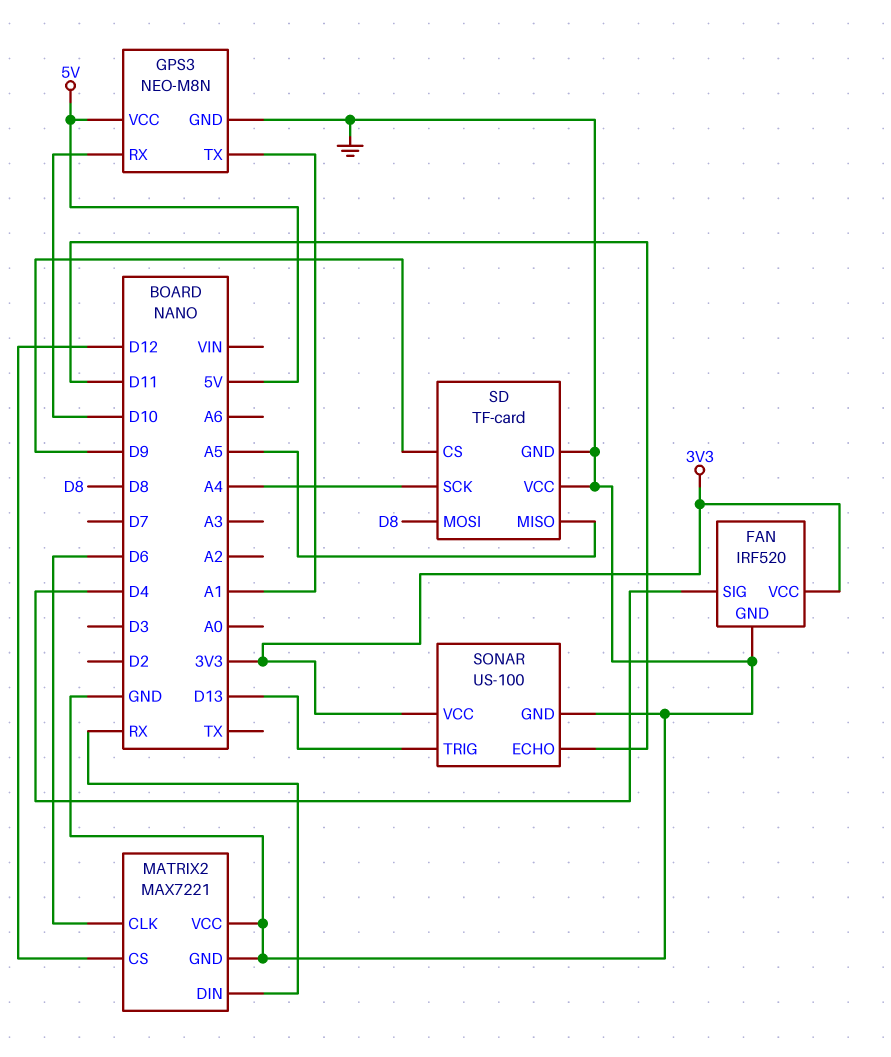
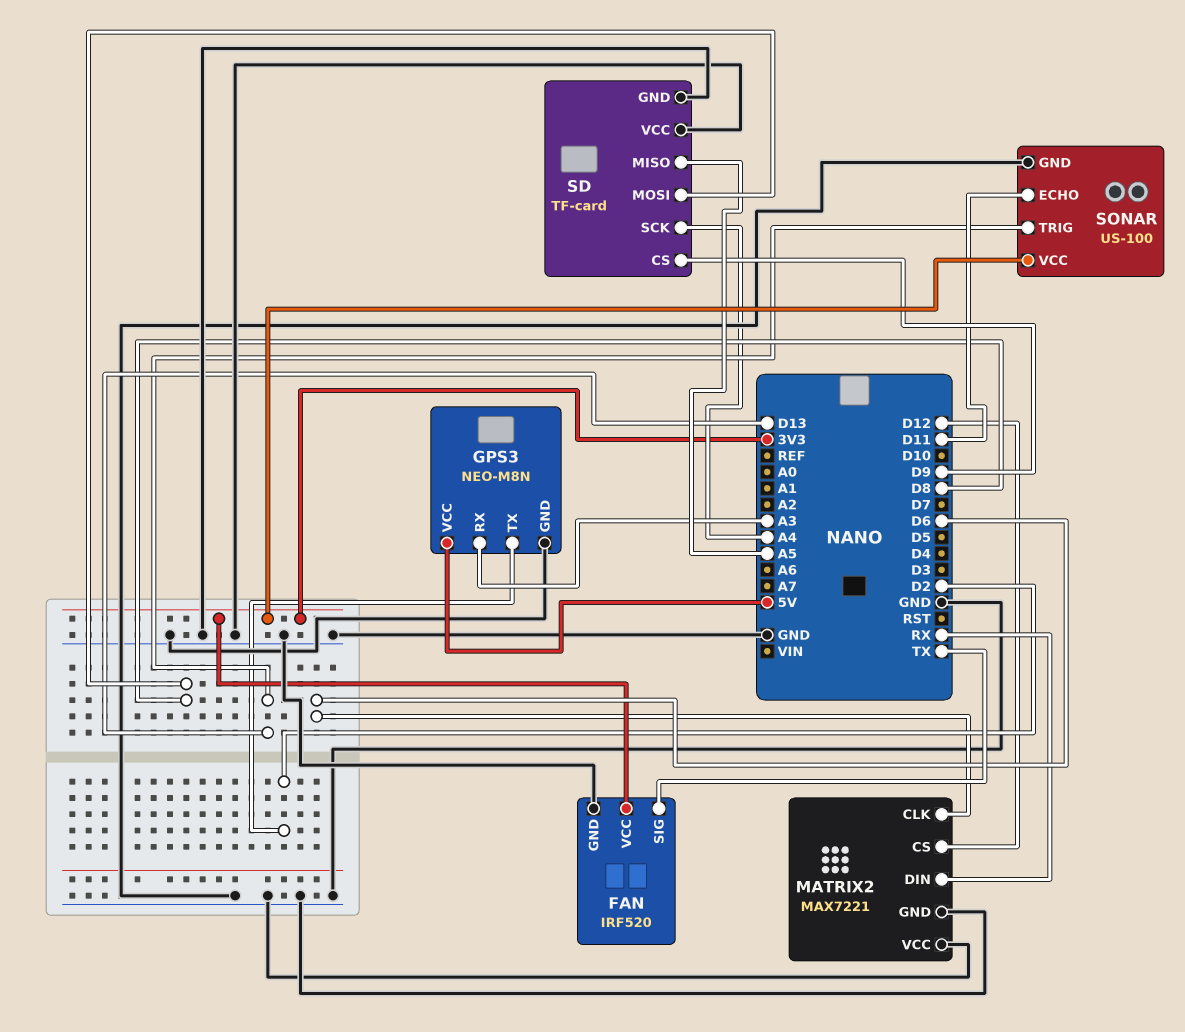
FAN pin SIG: D4 -> TX
GPS3 pin RX: D10 -> A3
GPS3 pin TX: A1 -> D2

